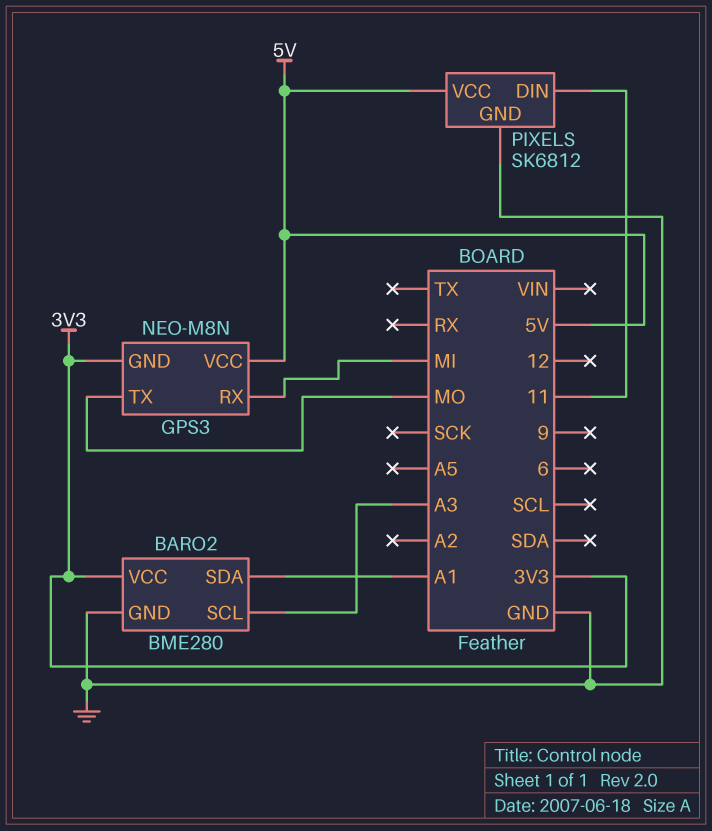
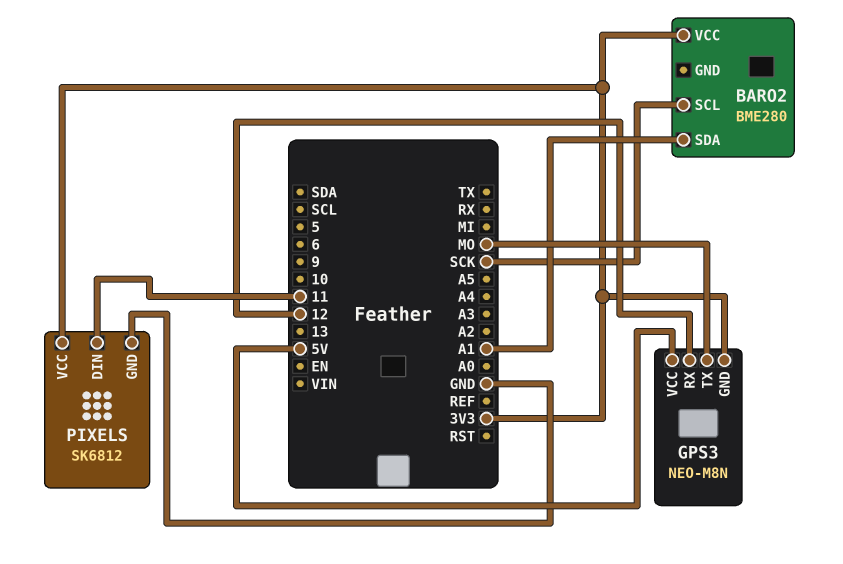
BARO2 pin GND: GND -> none
BARO2 pin SCL: A3 -> SCK
GPS3 pin RX: MI -> 12
PIXELS pin VCC: 5V -> 3V3

